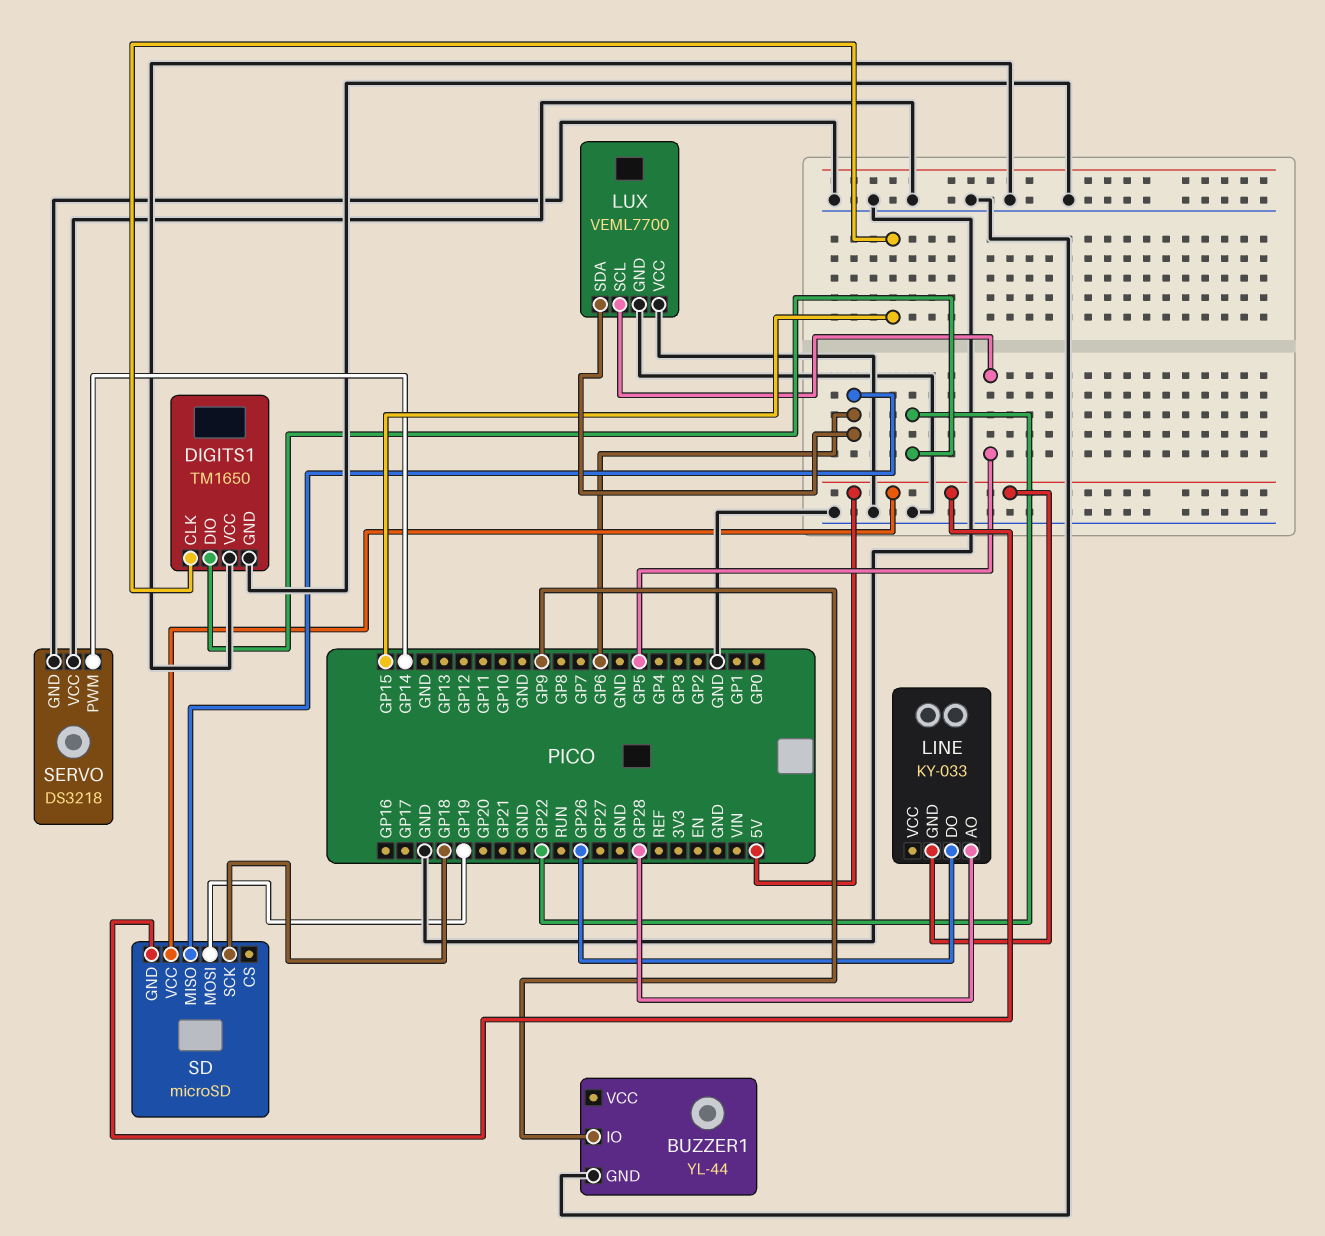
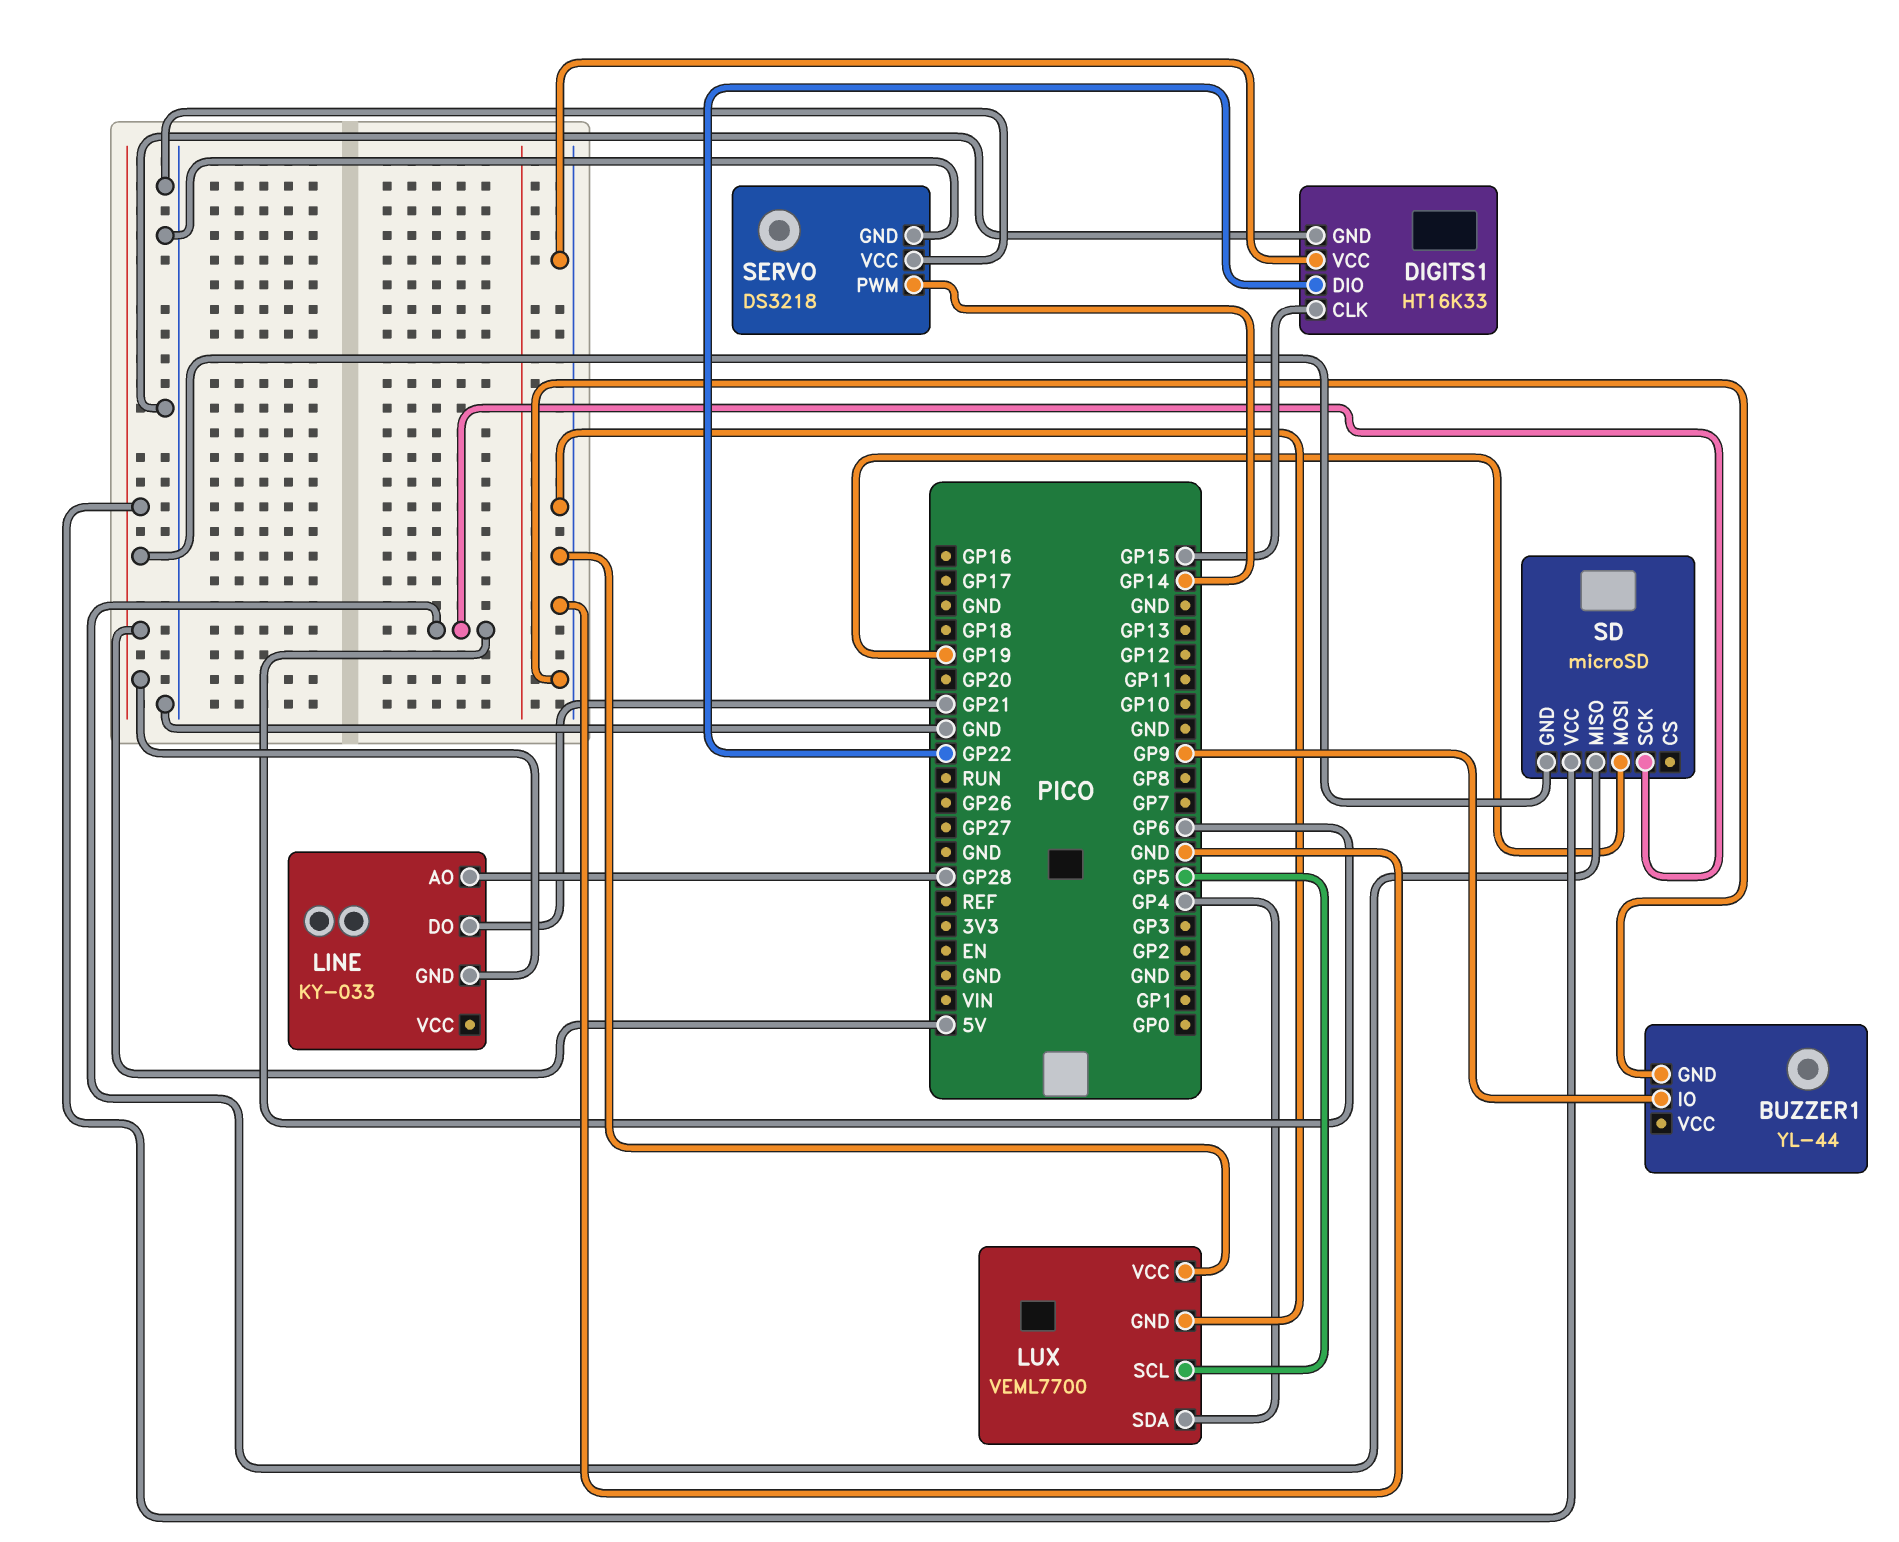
DIGITS1: TM1650 -> HT16K33
LINE pin DO: GP26 -> GP21
LUX pin SDA: GP6 -> GP4
SD pin SCK: GP18 -> GP6

